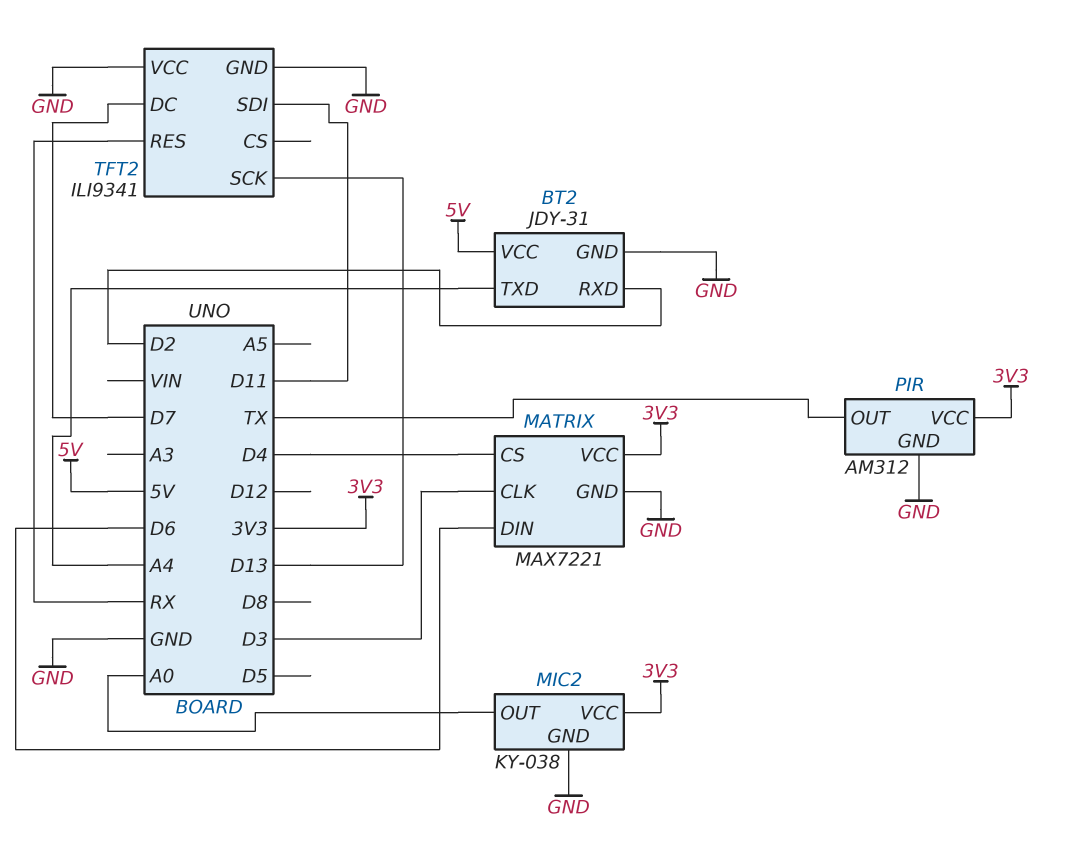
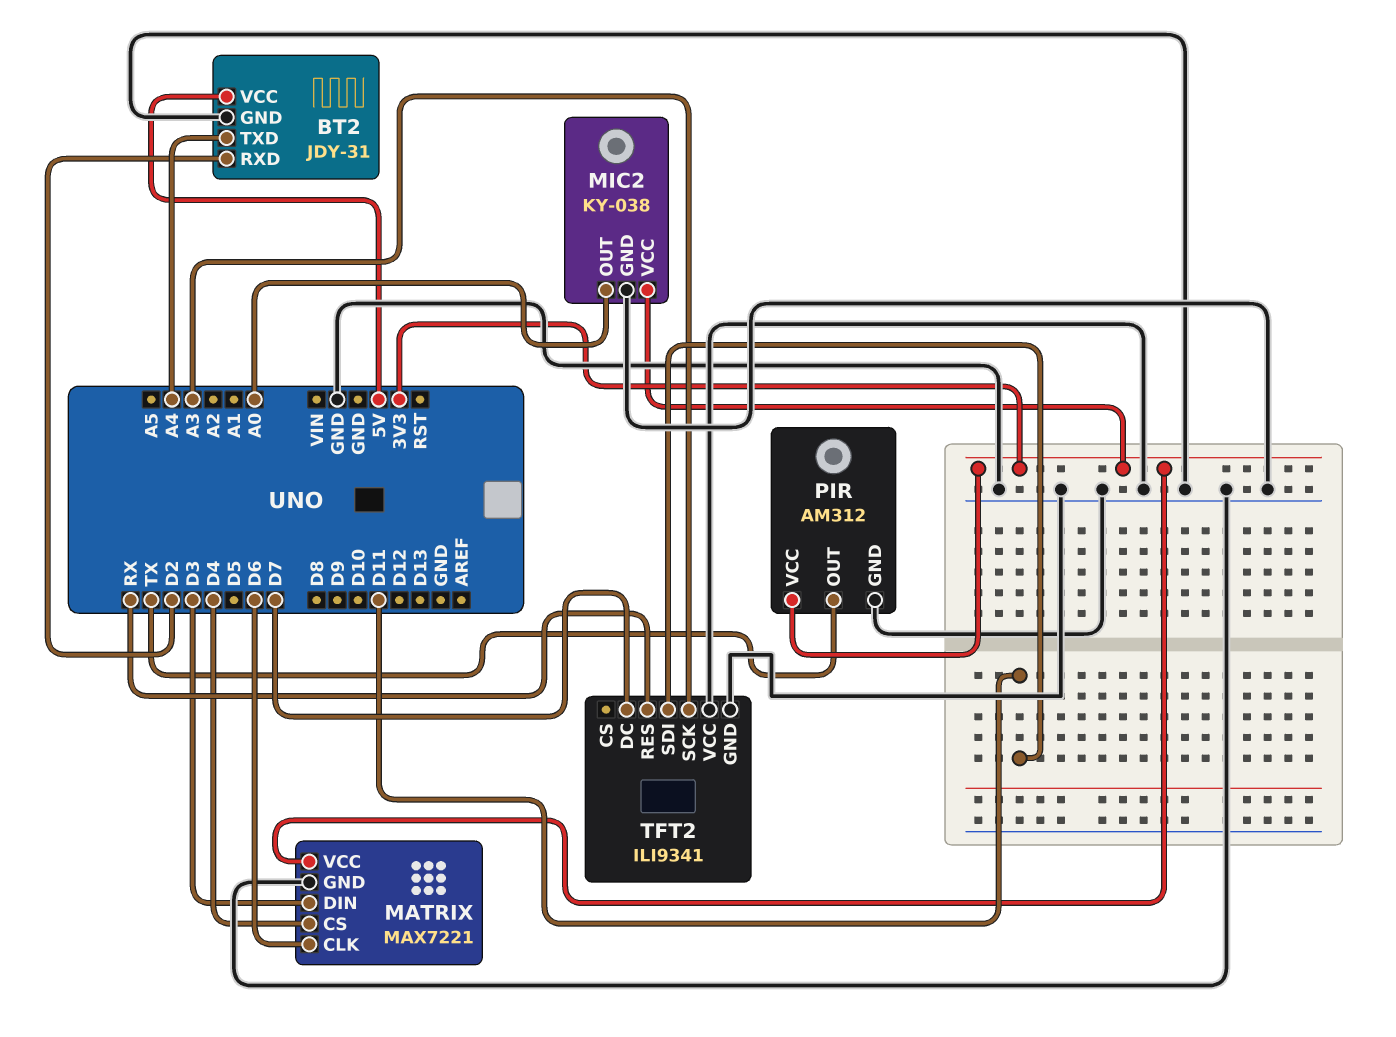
MATRIX pin CLK: D3 -> D6
MATRIX pin DIN: D6 -> D3
TFT2 pin SCK: D13 -> A3

